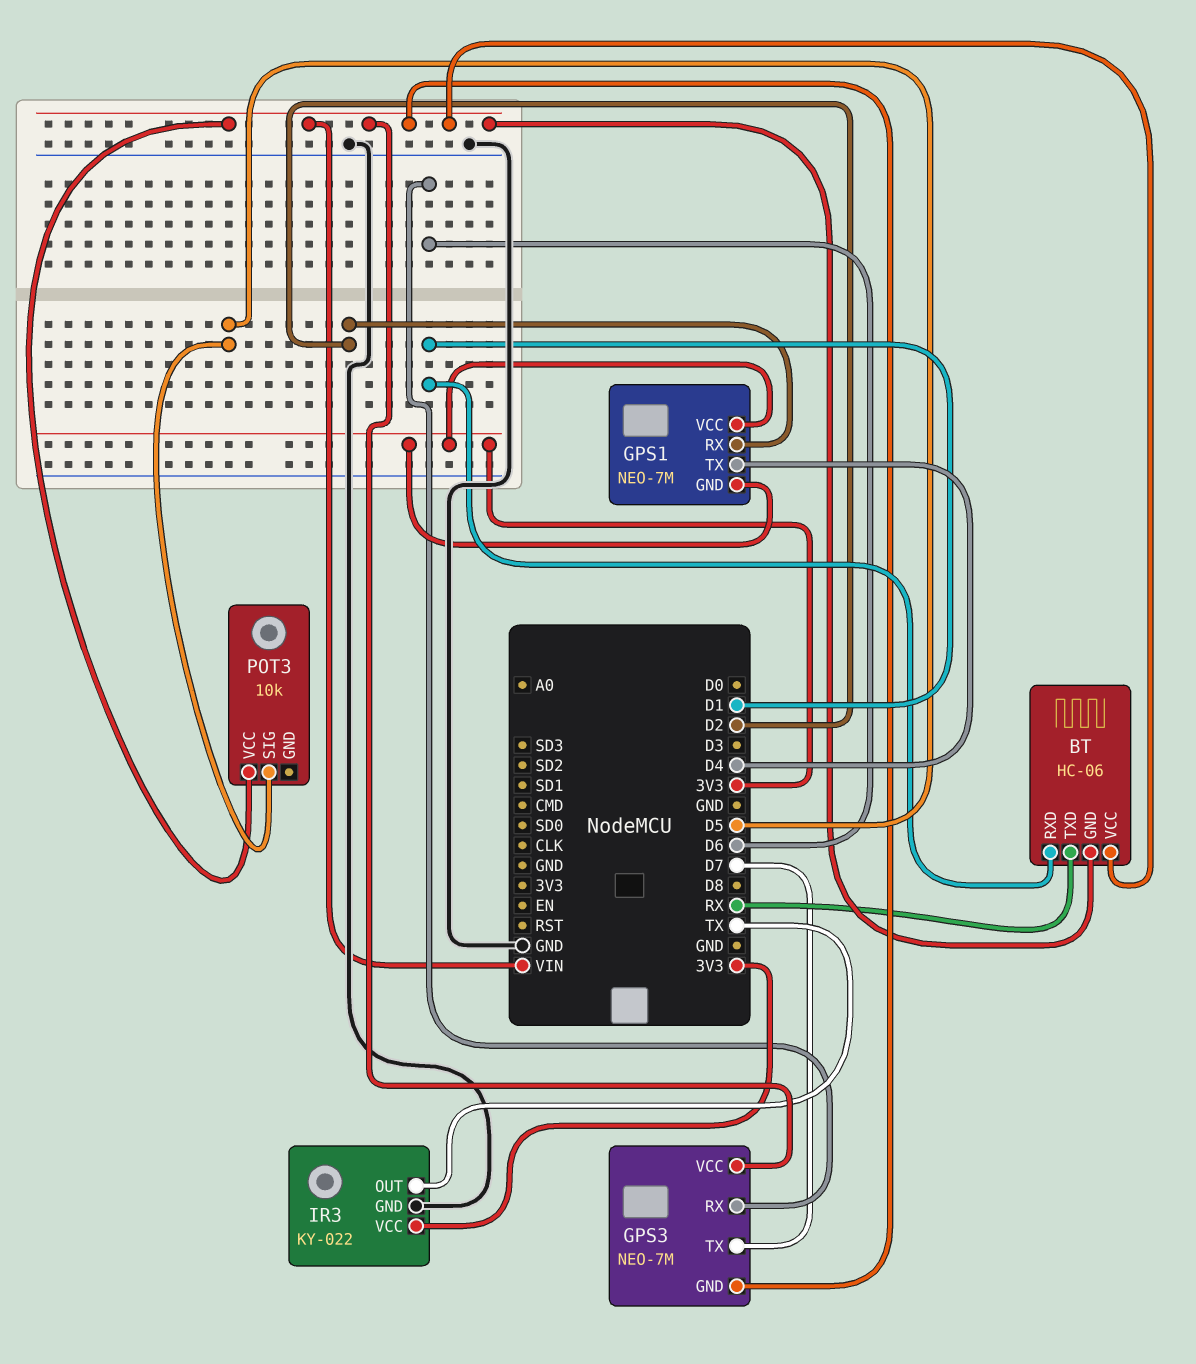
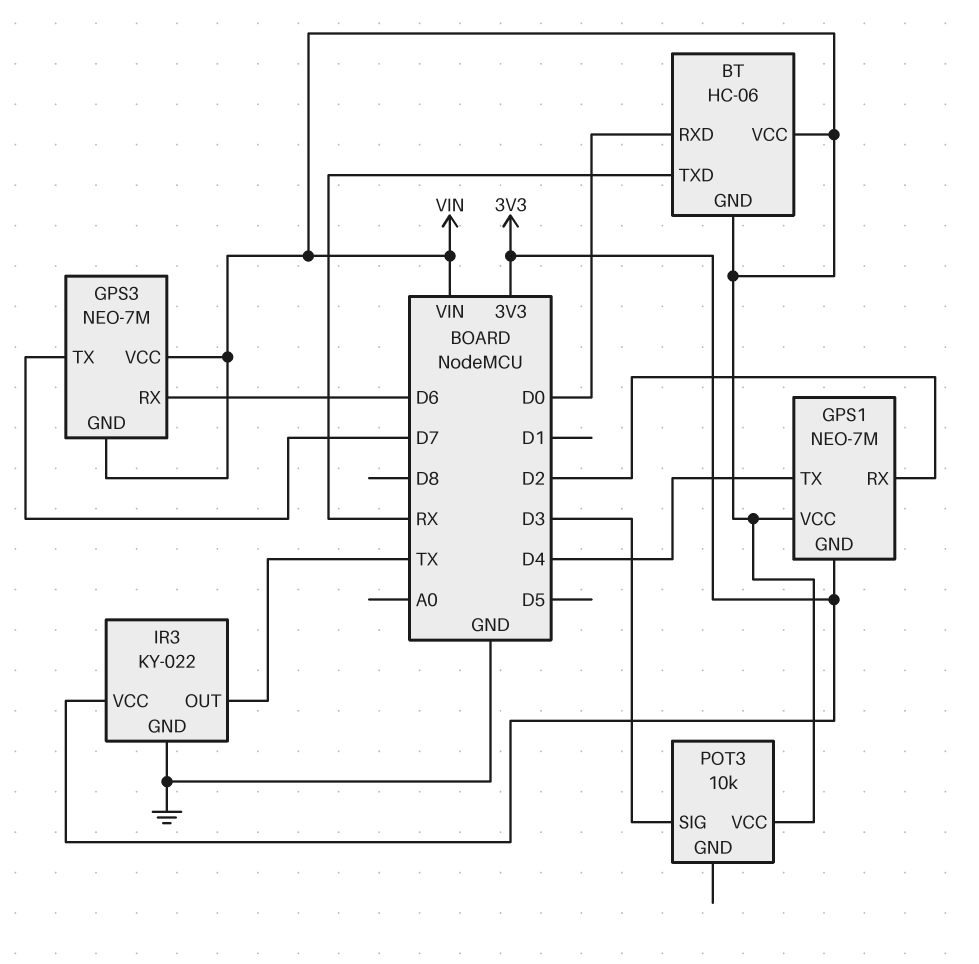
BT pin RXD: D1 -> D0
GPS1 pin VCC: 3V3 -> VIN
POT3 pin SIG: D5 -> D3

